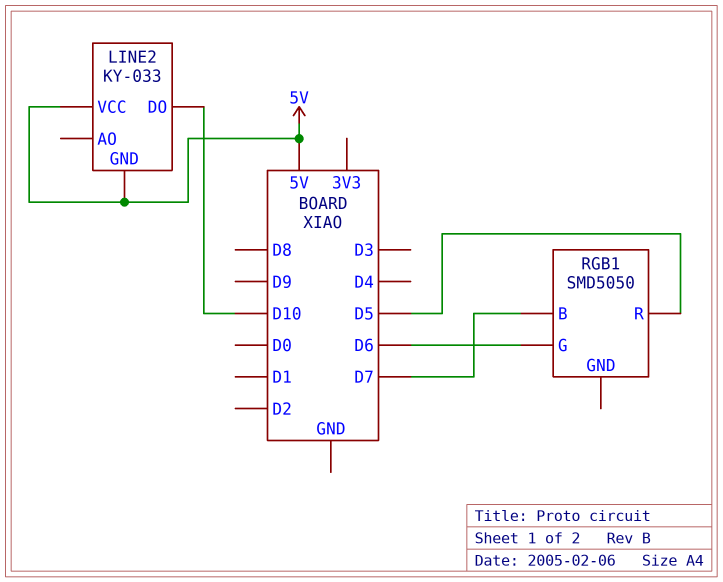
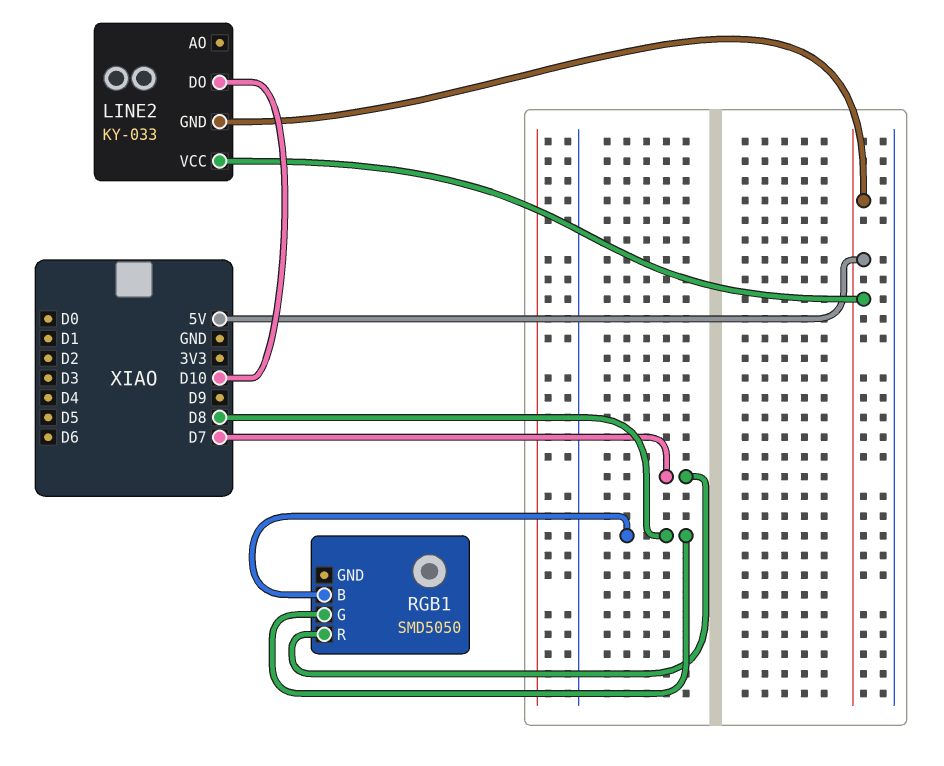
RGB1 pin B: D7 -> D8
RGB1 pin G: D6 -> D8
RGB1 pin R: D5 -> D7

